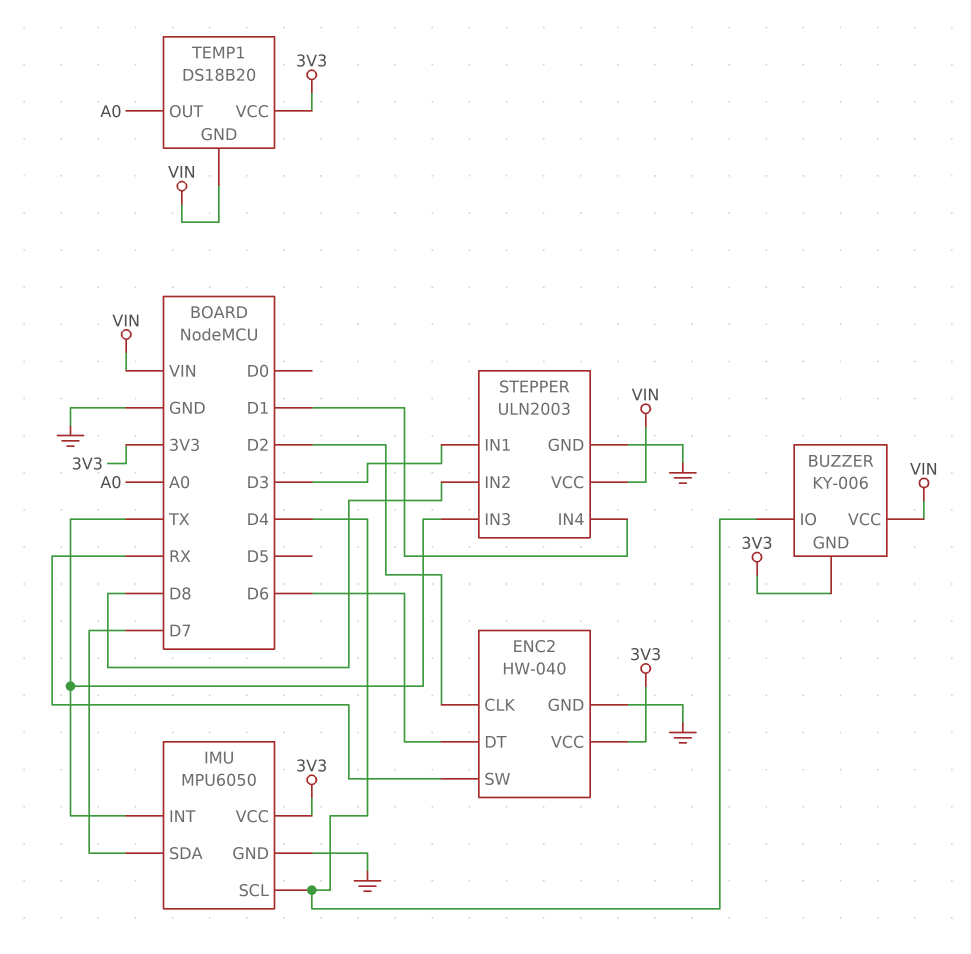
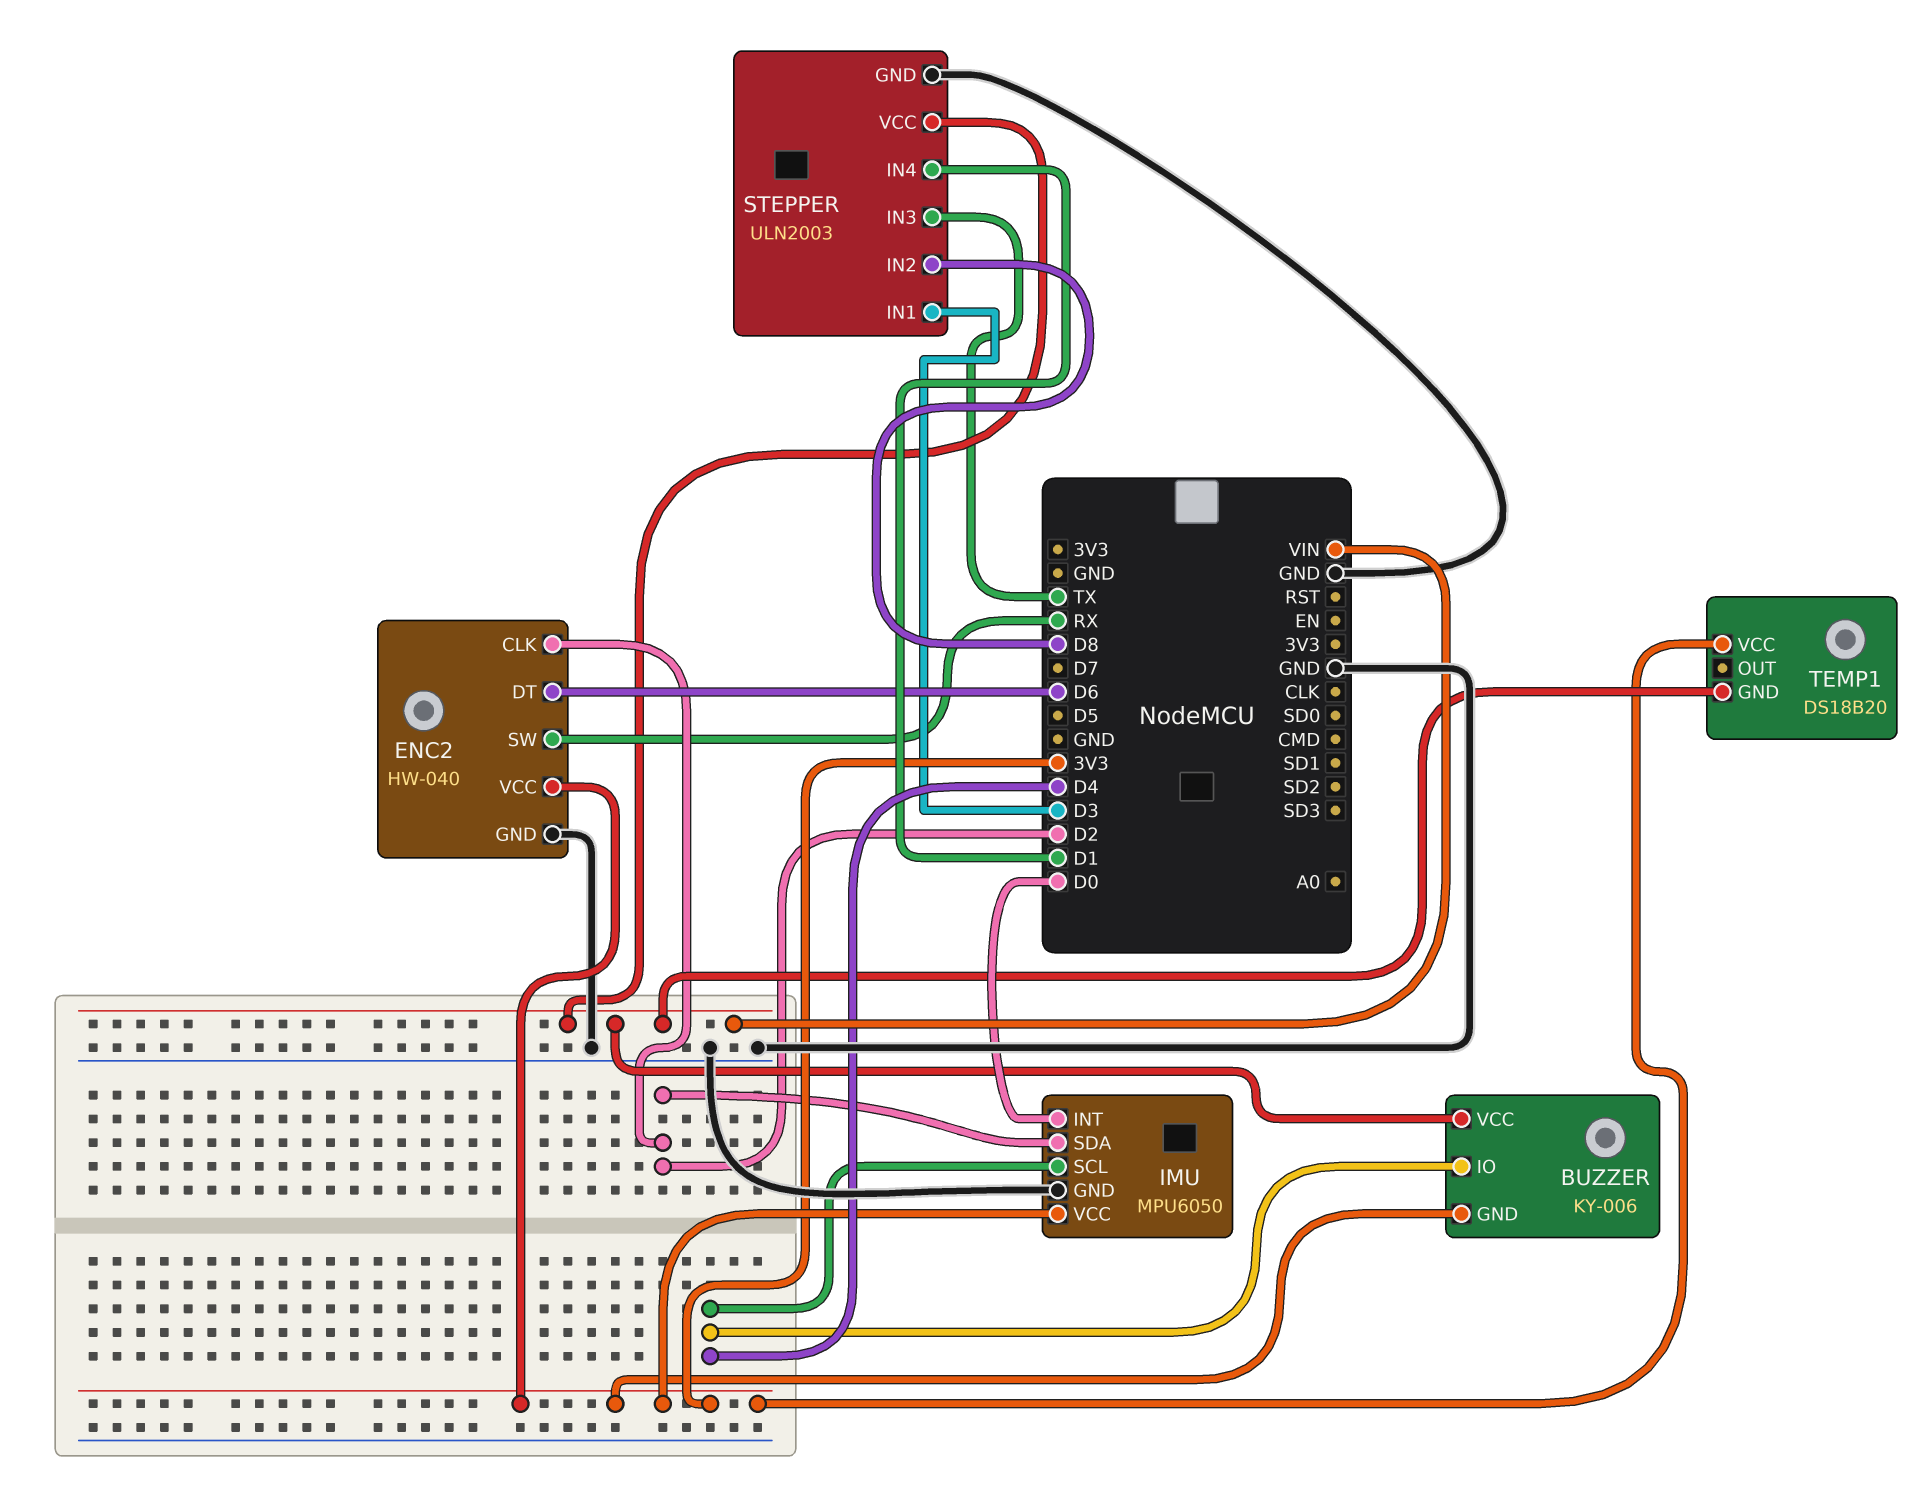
IMU pin INT: TX -> D0
IMU pin SDA: D7 -> D2
TEMP1 pin OUT: A0 -> none

